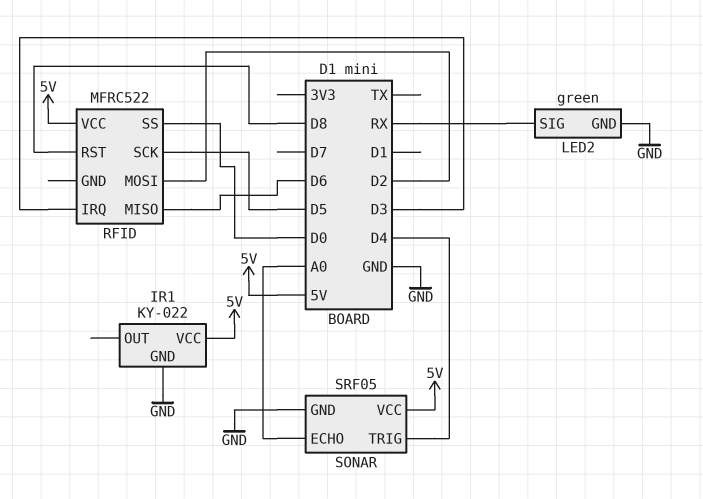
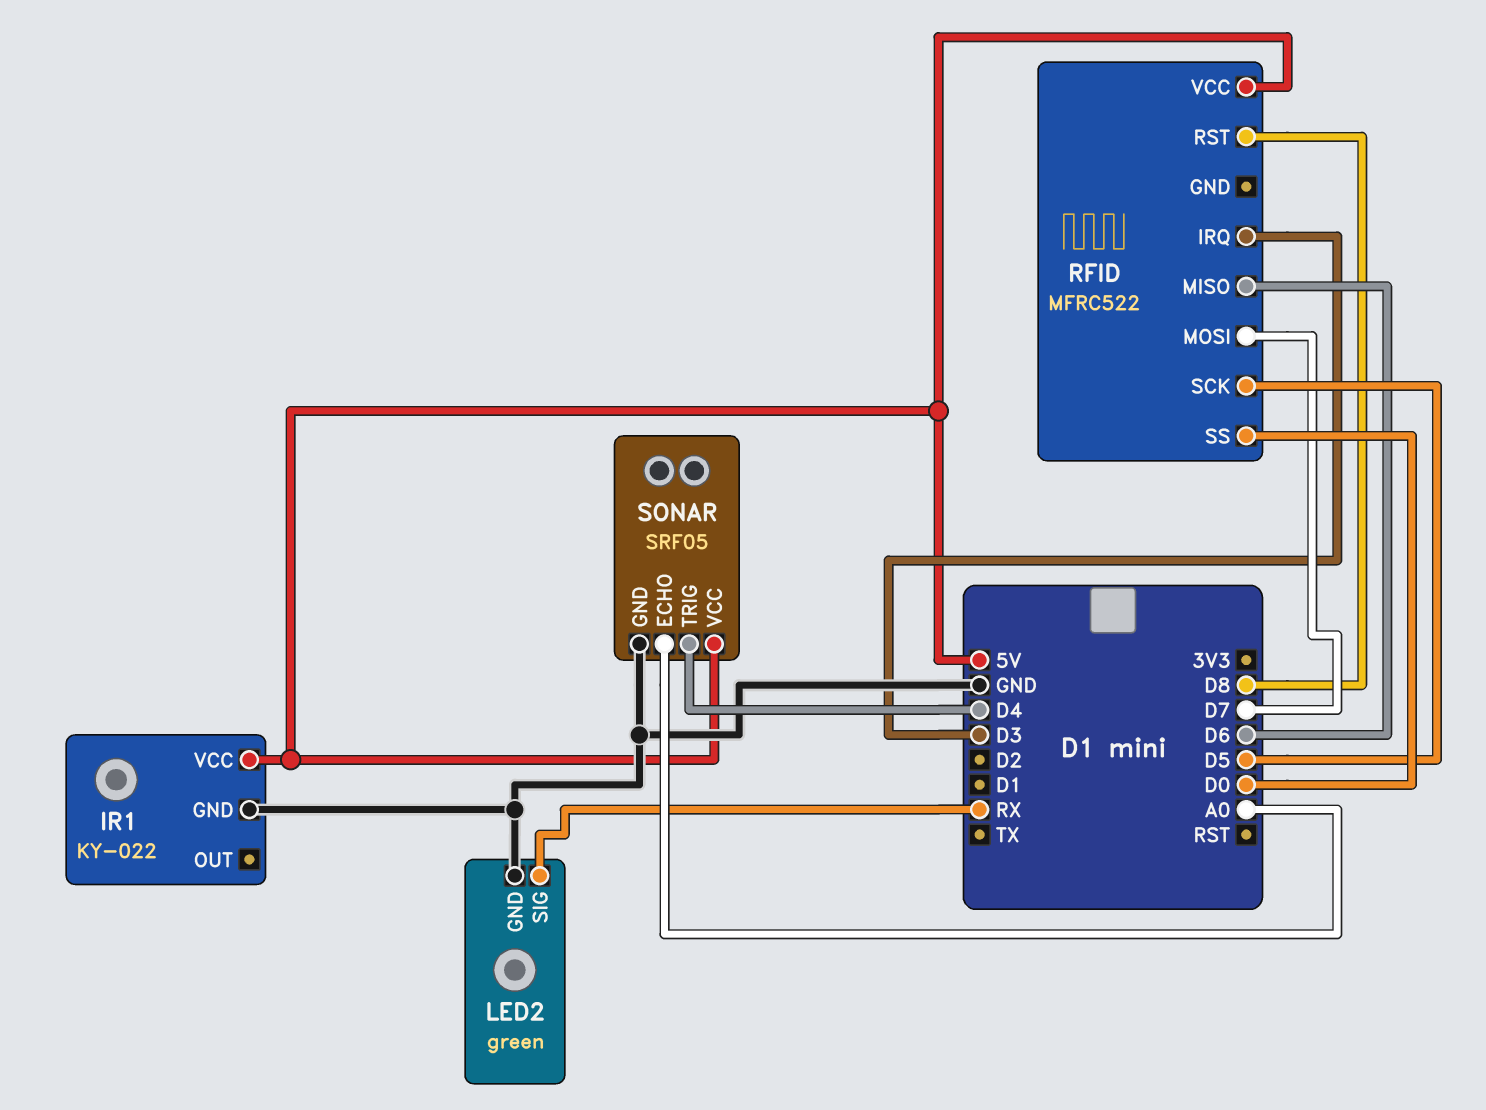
RFID pin MOSI: D2 -> D7

